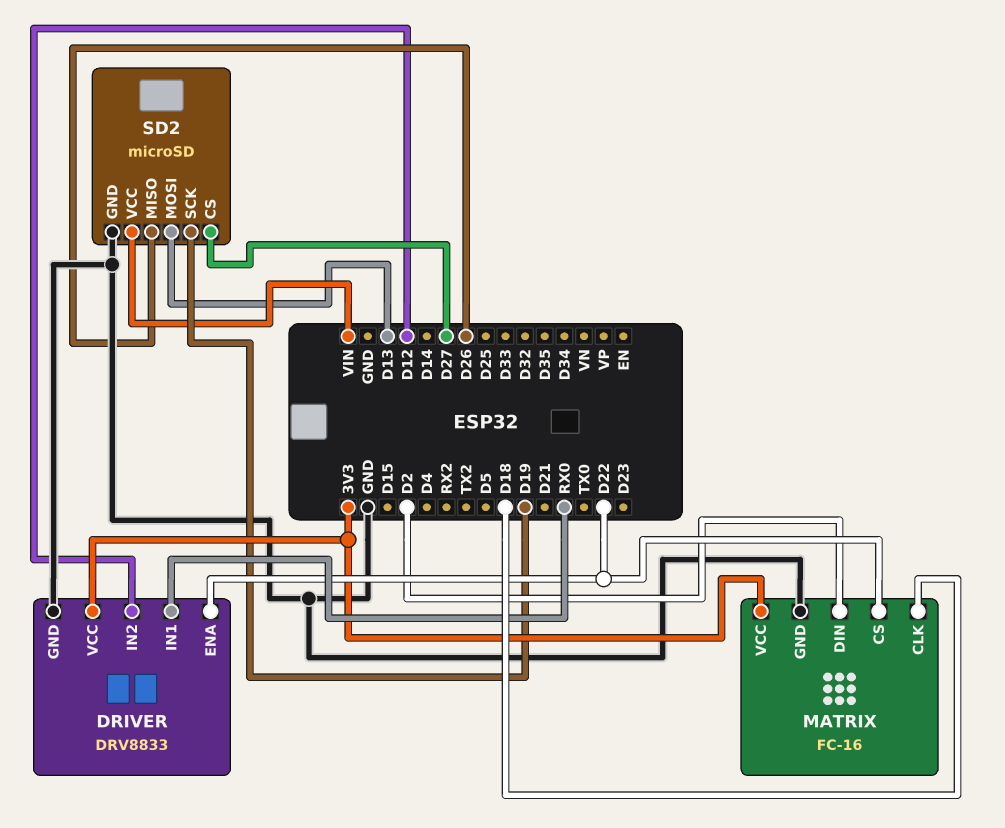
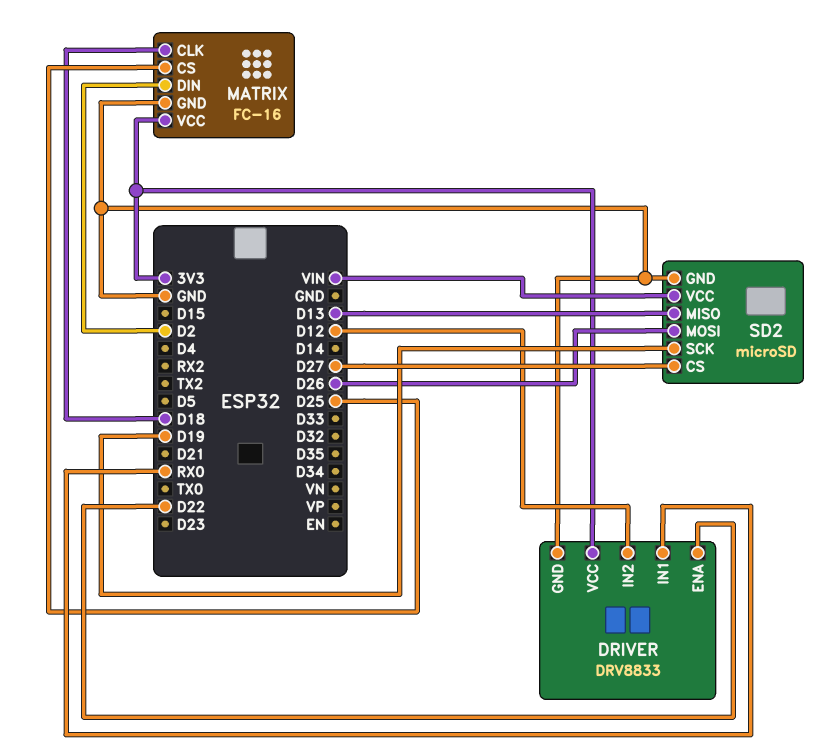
MATRIX pin CS: D22 -> D25
SD2 pin MISO: D26 -> D13
SD2 pin MOSI: D13 -> D26

